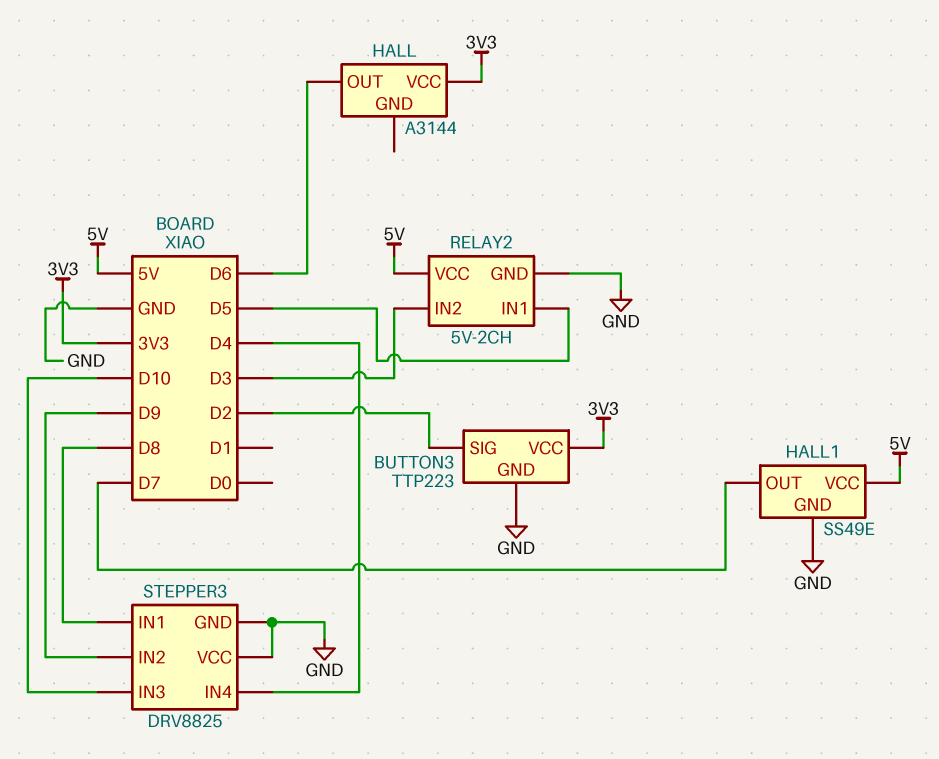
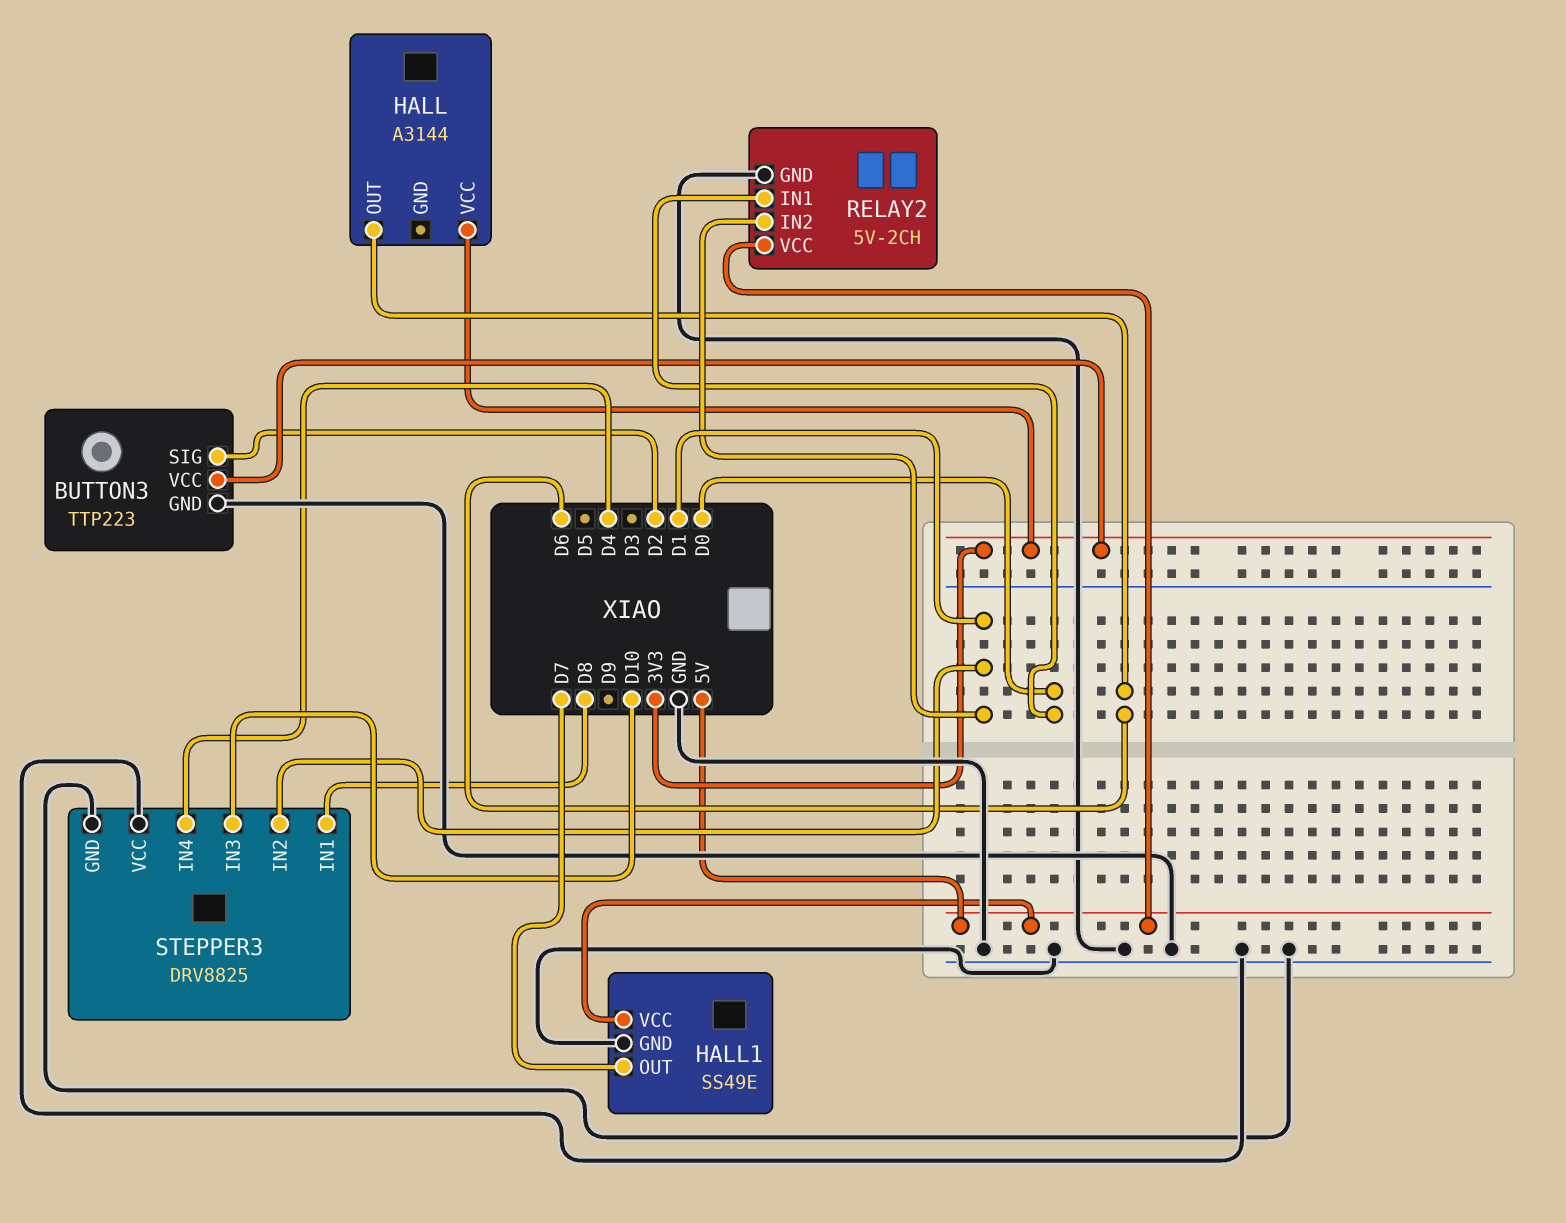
RELAY2 pin IN1: D5 -> D0
RELAY2 pin IN2: D3 -> D1
STEPPER3 pin IN2: D9 -> D1

